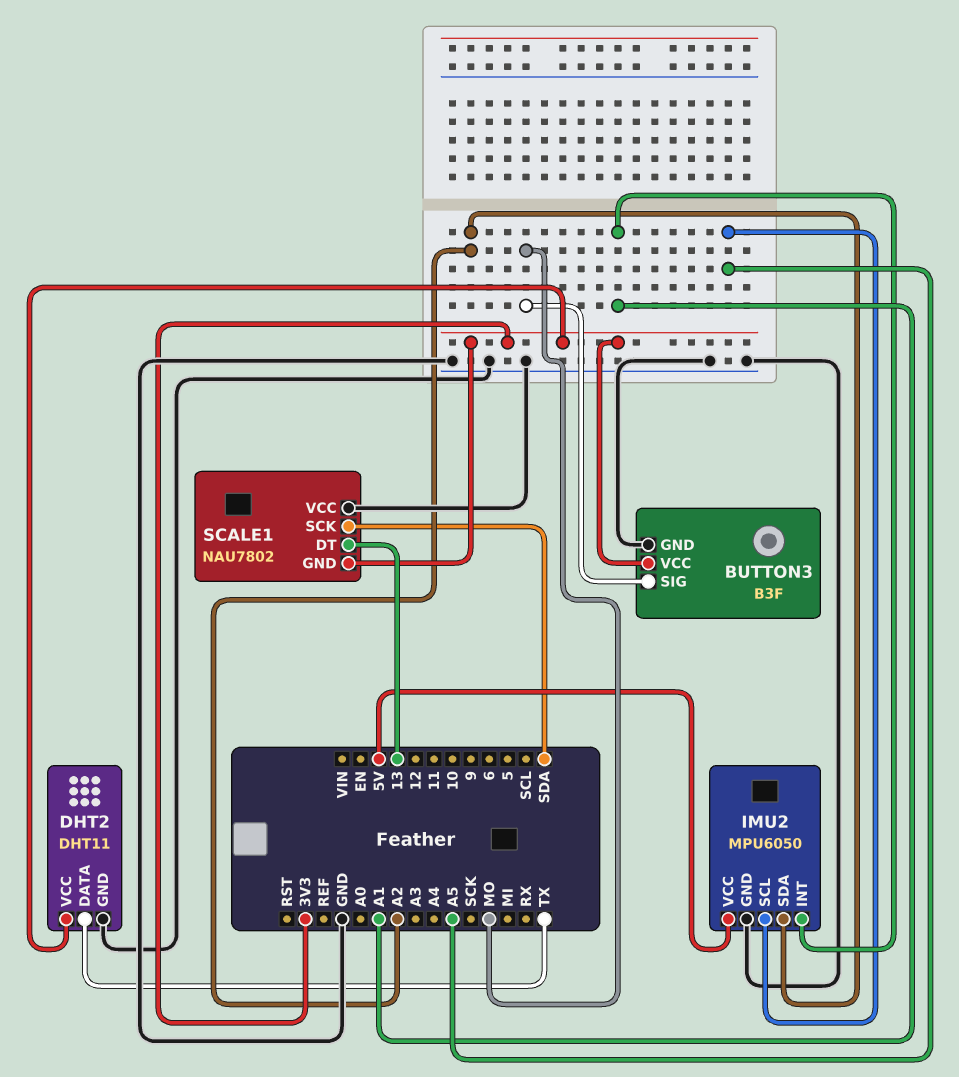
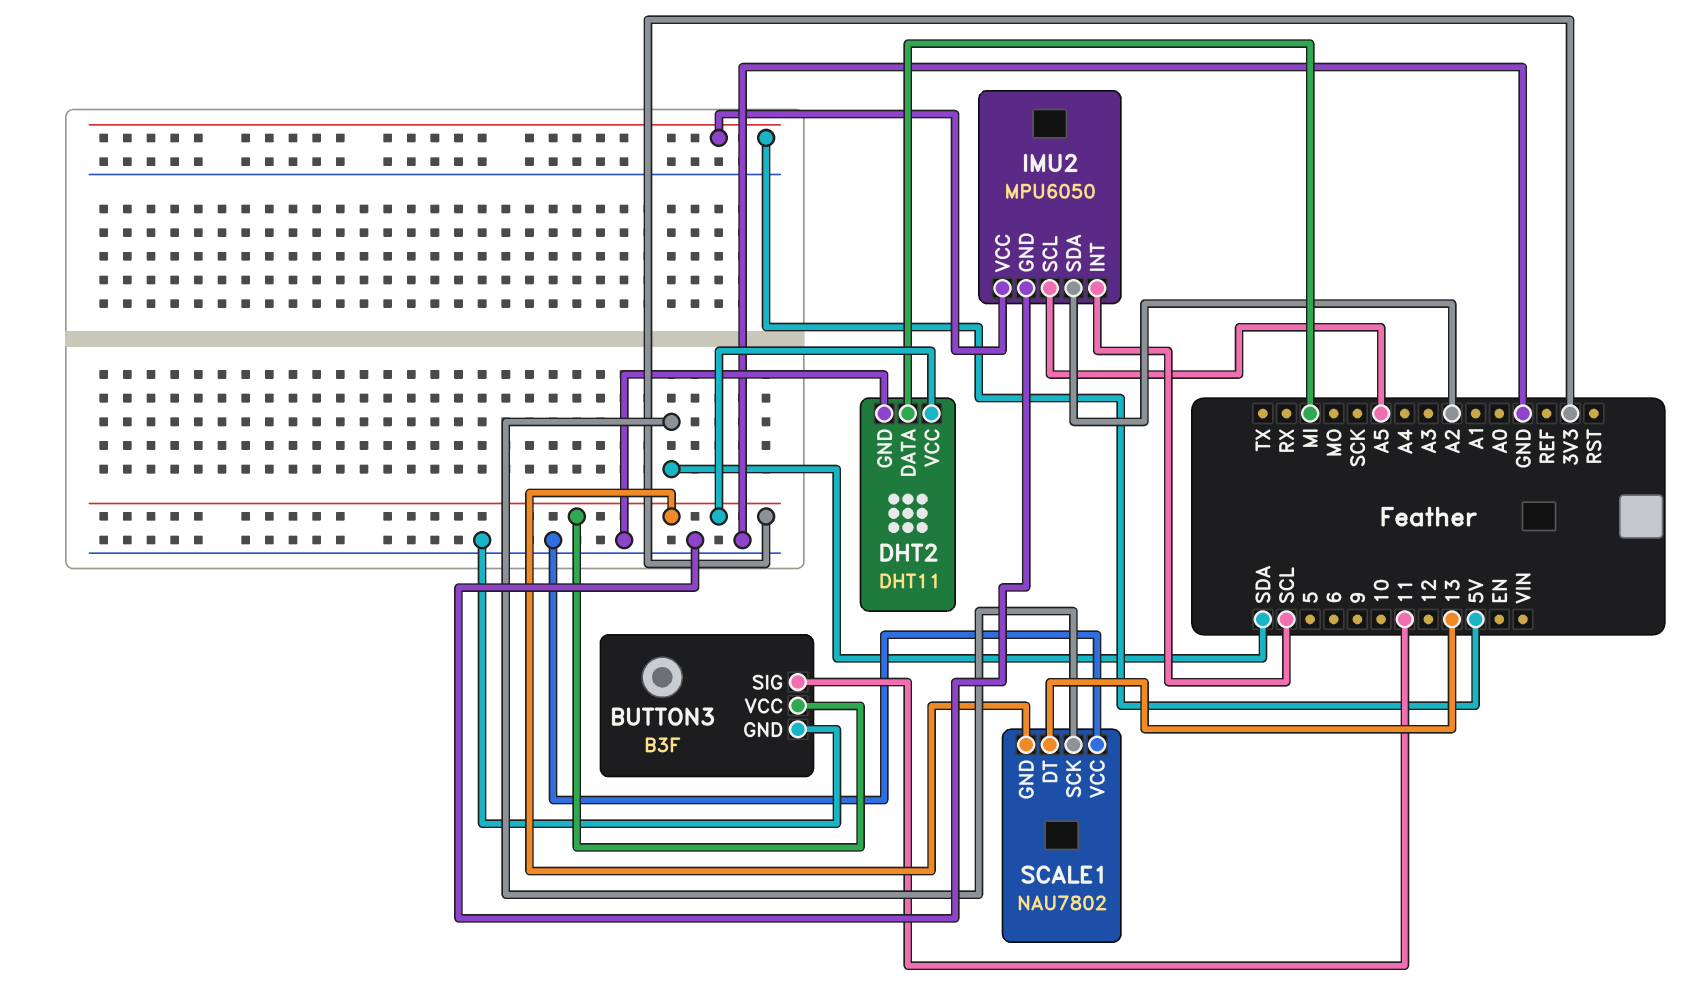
BUTTON3 pin SIG: MO -> 11
DHT2 pin DATA: TX -> MI
IMU2 pin INT: A1 -> SCL

